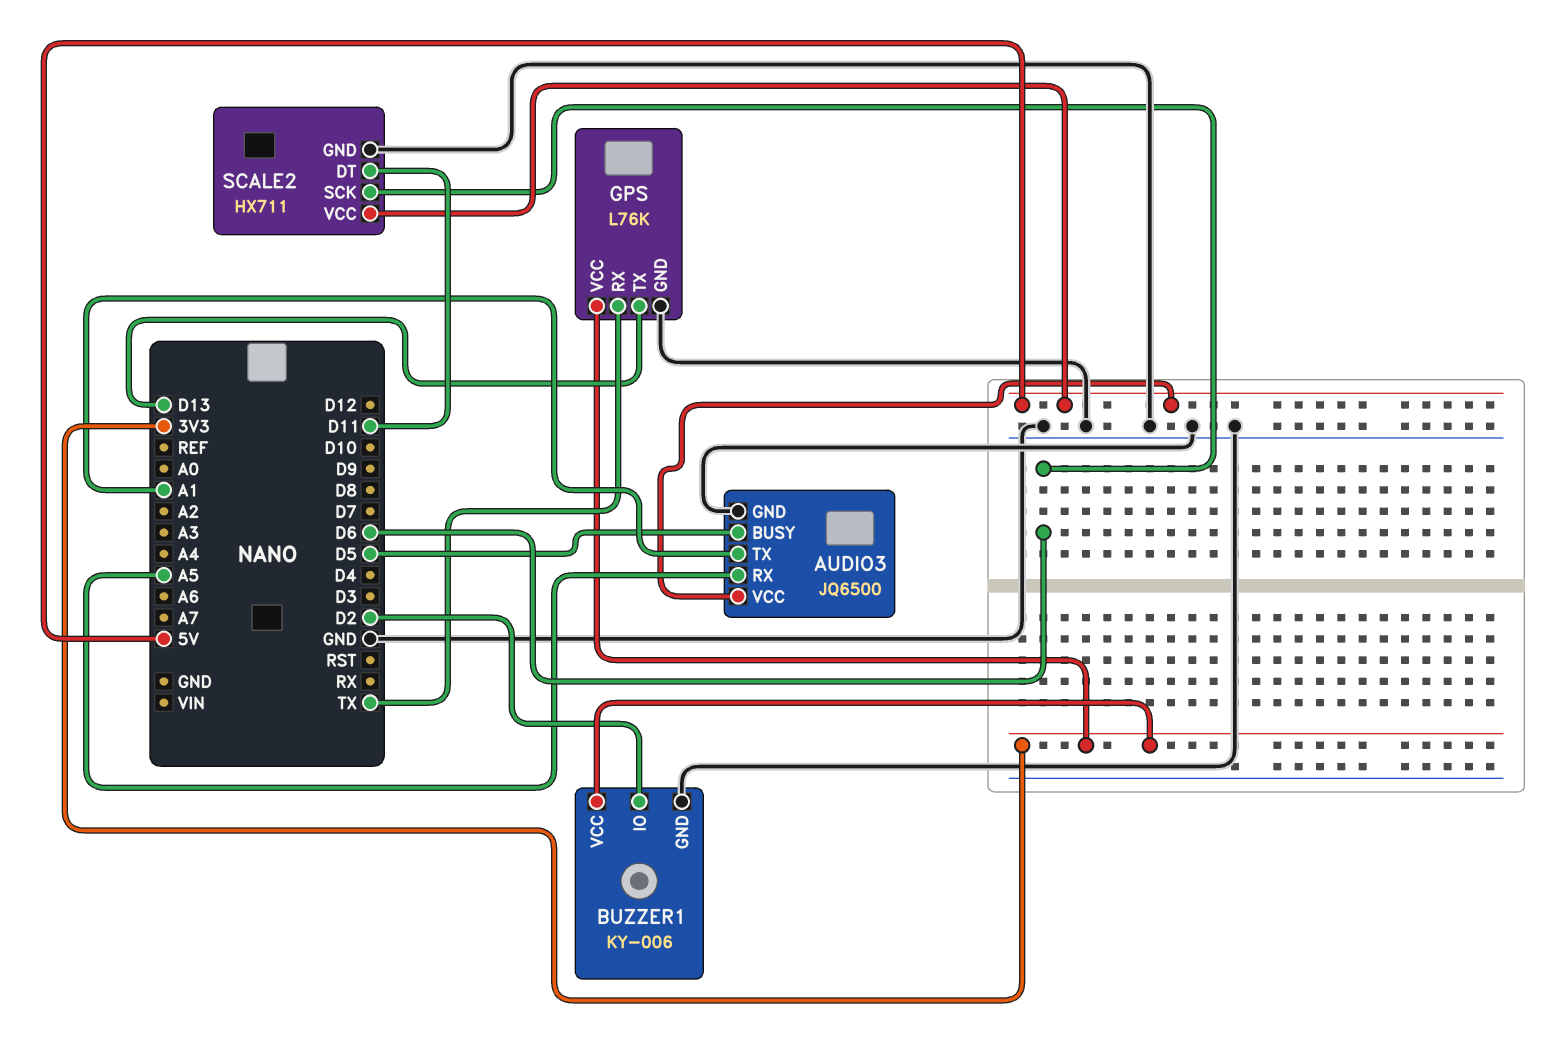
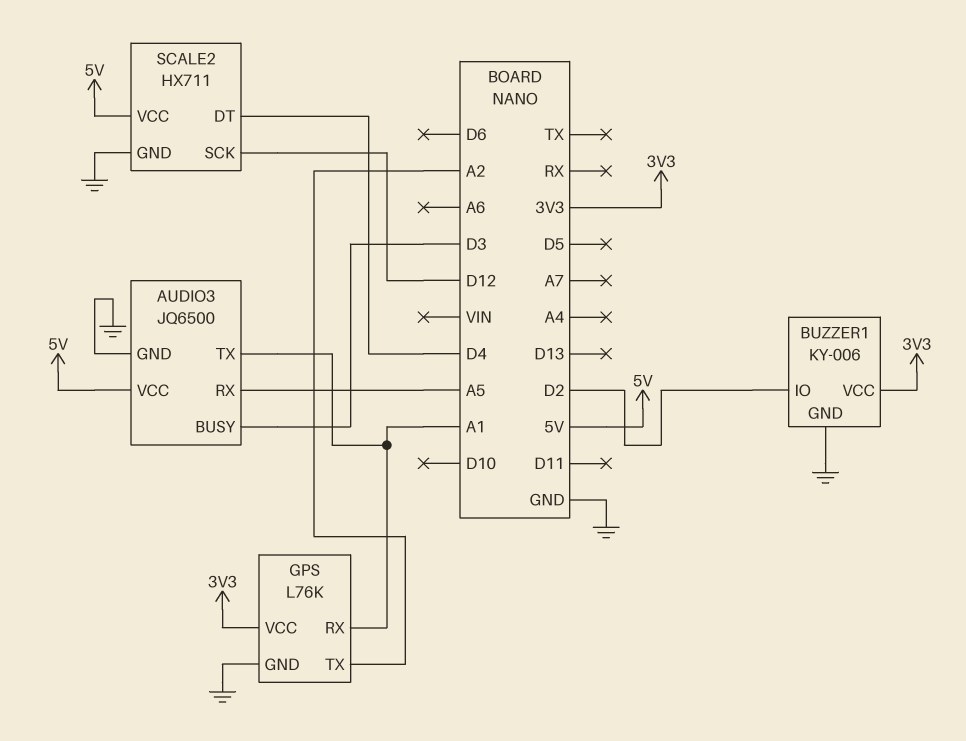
AUDIO3 pin BUSY: D5 -> D3
GPS pin RX: TX -> A1
GPS pin TX: D13 -> A2
SCALE2 pin DT: D11 -> D4
SCALE2 pin SCK: D6 -> D12

